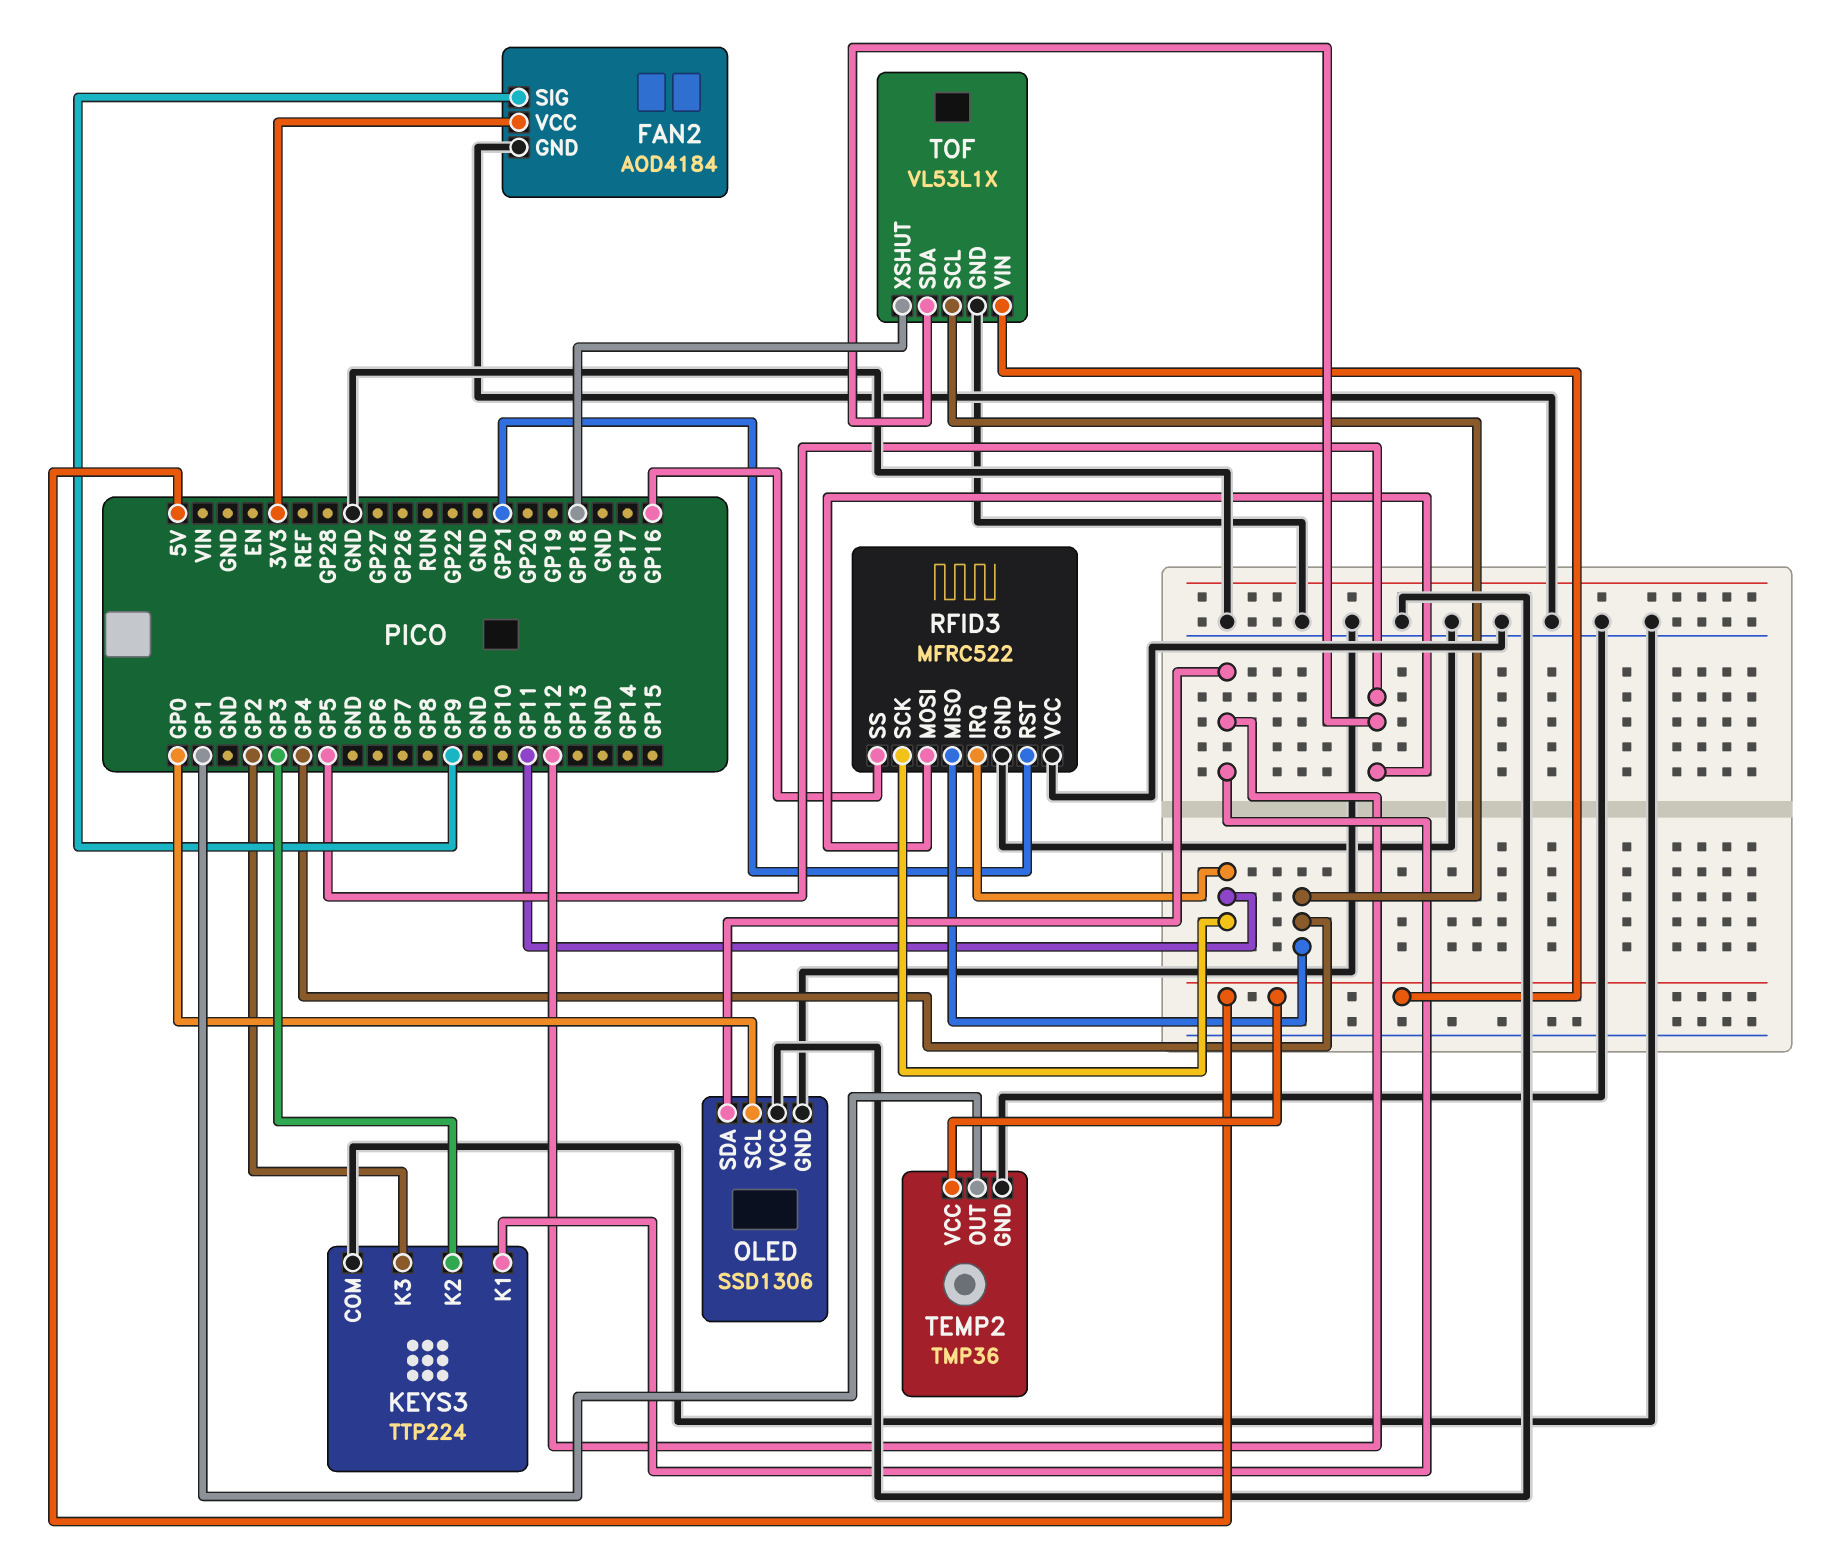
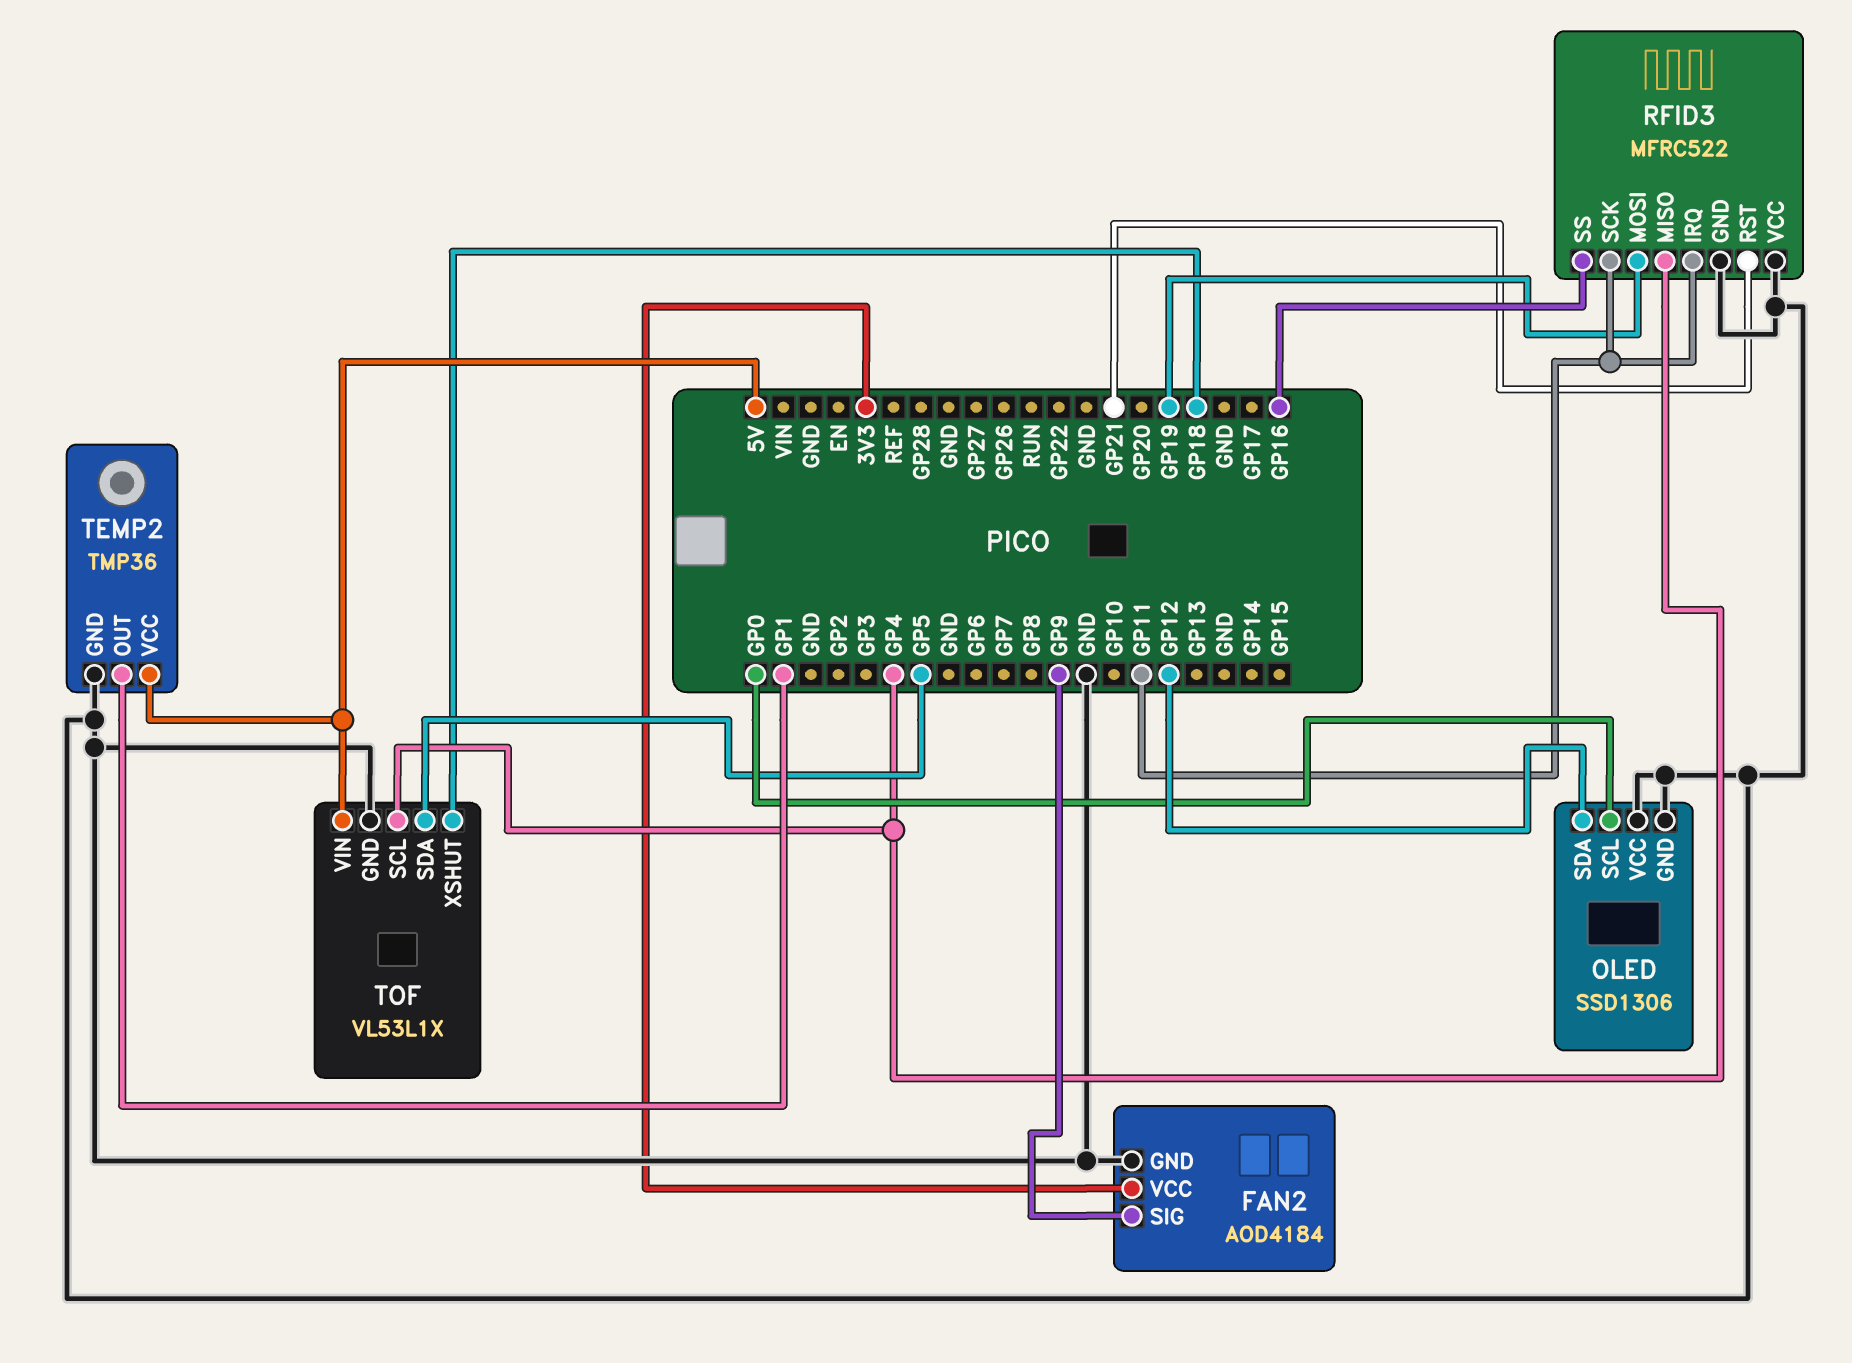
KEYS3: TTP224 -> none
KEYS3 pin COM: GND -> none
KEYS3 pin K1: GP12 -> none
KEYS3 pin K2: GP3 -> none
KEYS3 pin K3: GP2 -> none
RFID3 pin MOSI: GP5 -> GP19

